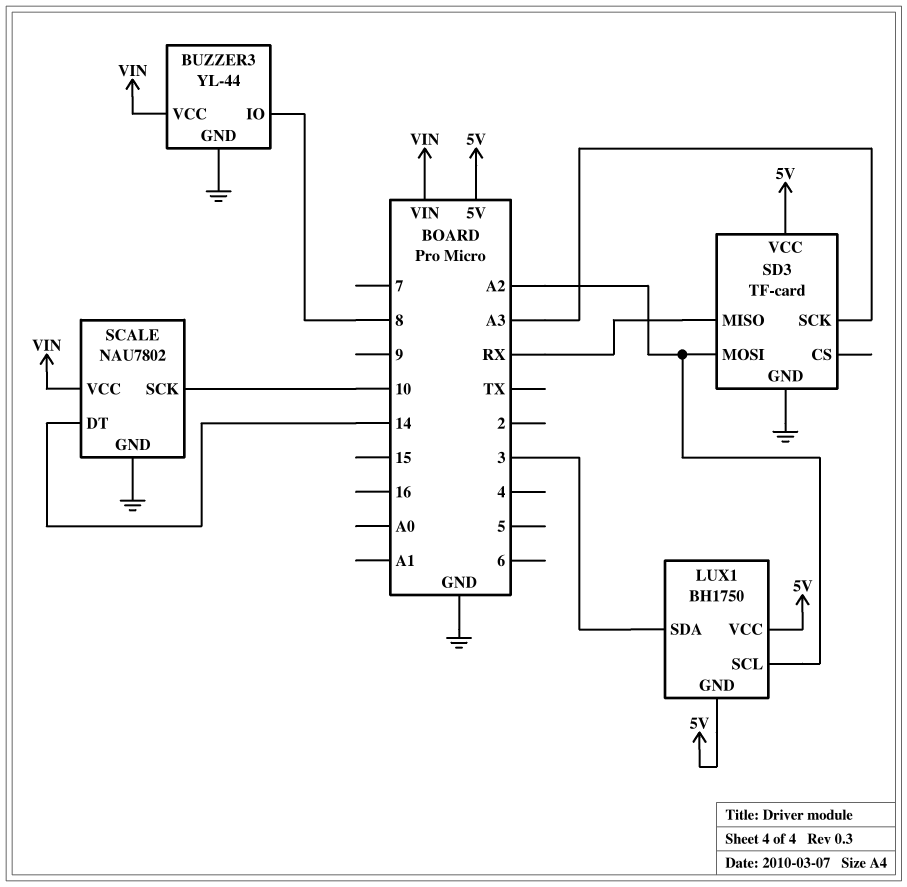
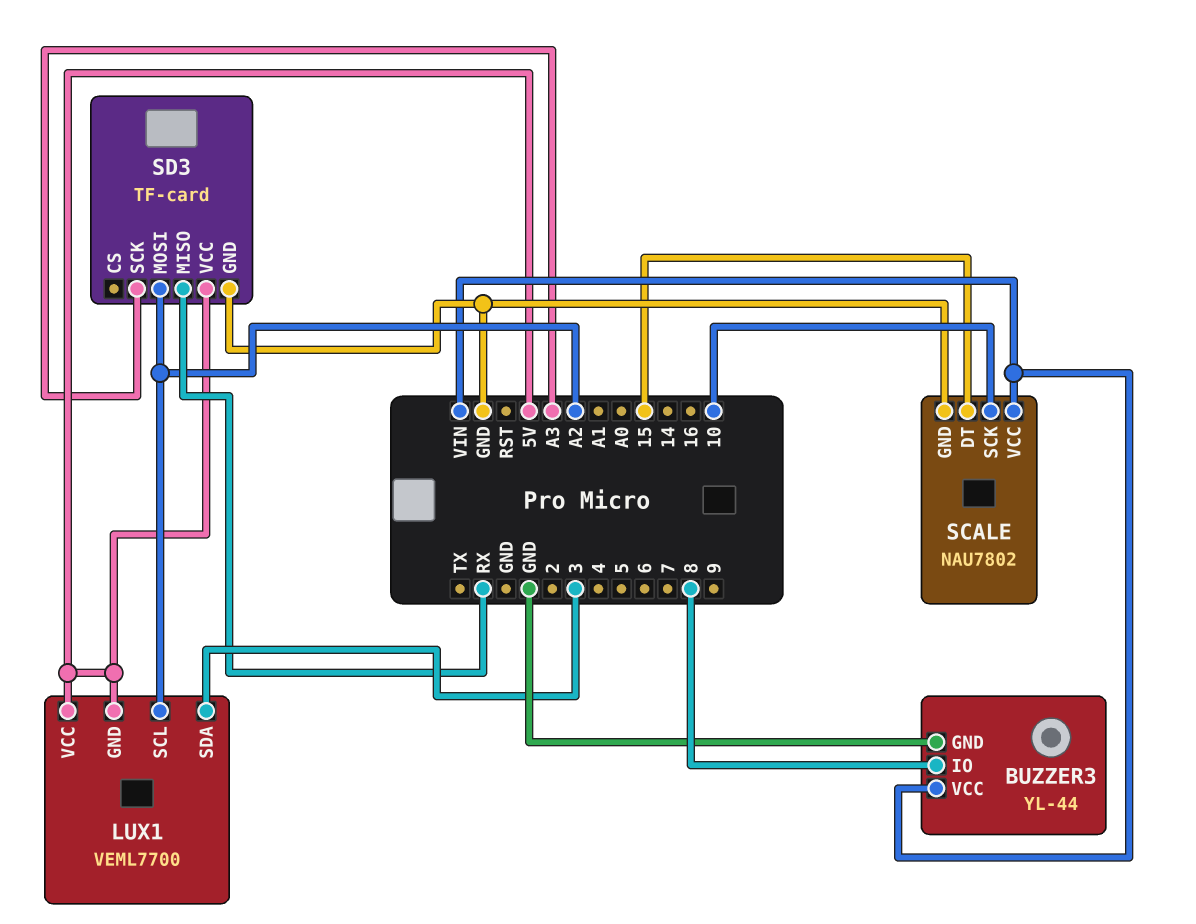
LUX1: BH1750 -> VEML7700
SCALE pin DT: 14 -> 15

